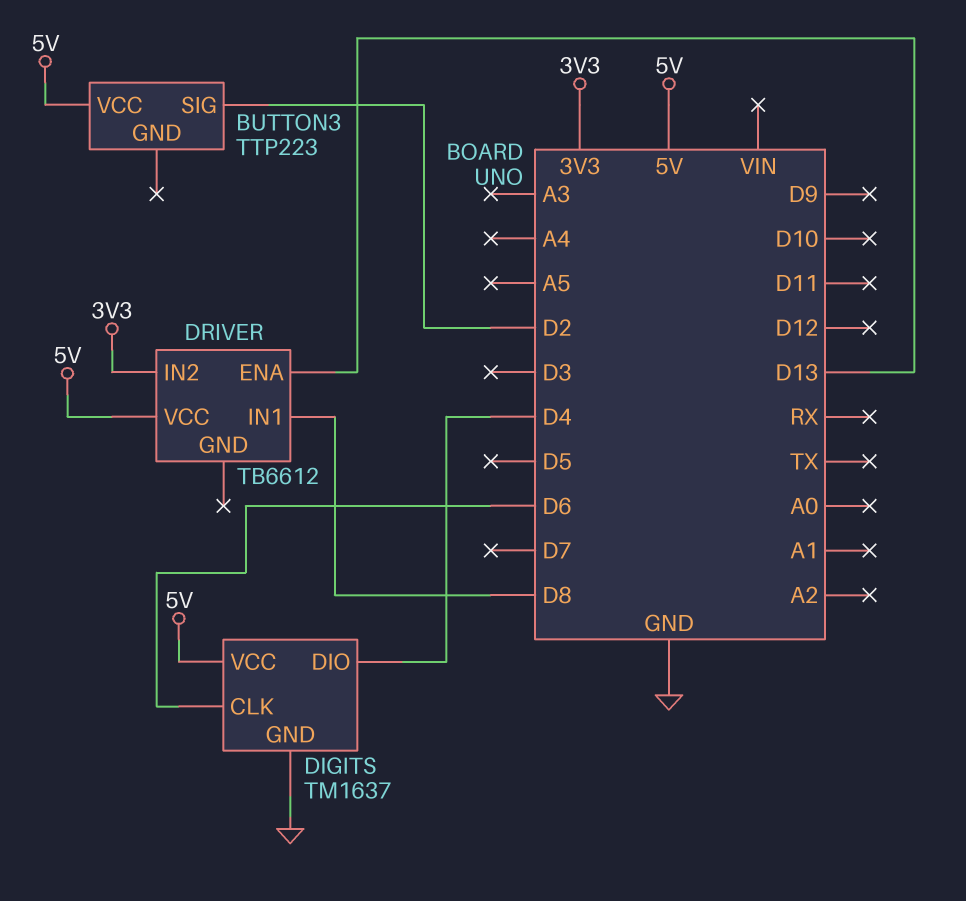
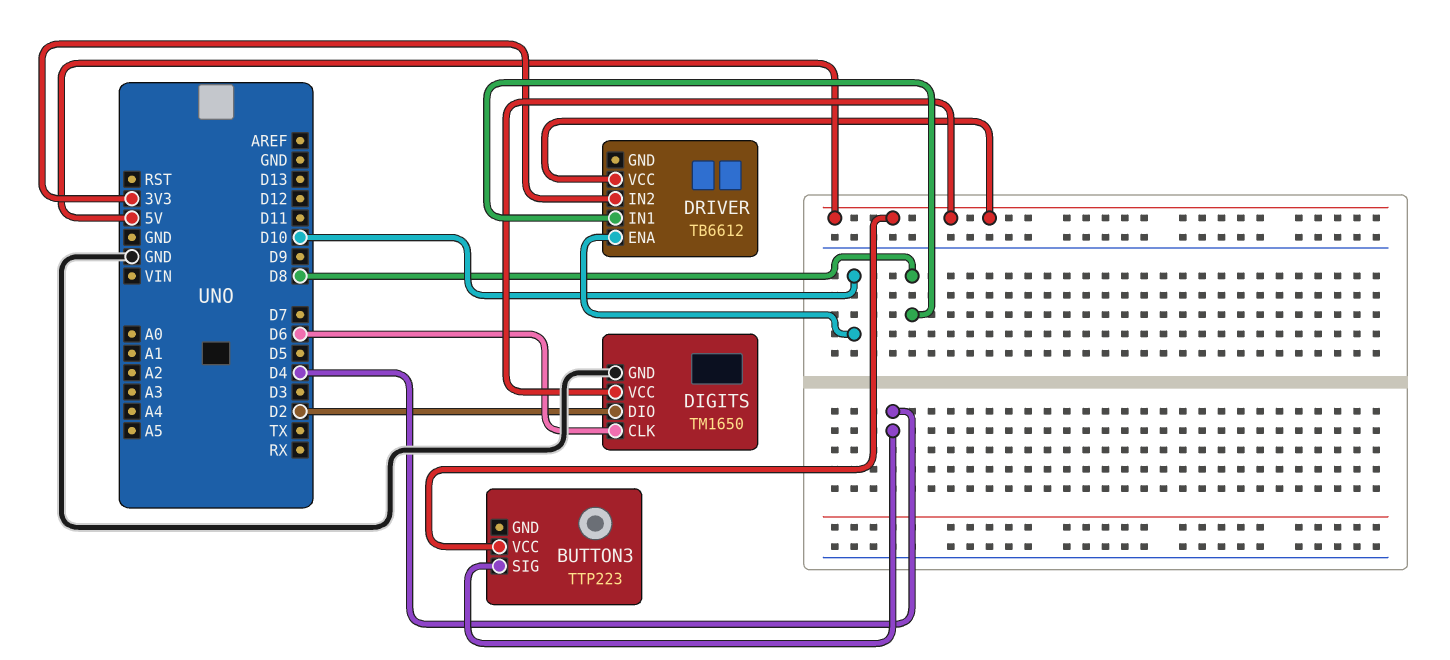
BUTTON3 pin SIG: D2 -> D4
DIGITS: TM1637 -> TM1650
DIGITS pin DIO: D4 -> D2
DRIVER pin ENA: D13 -> D10

